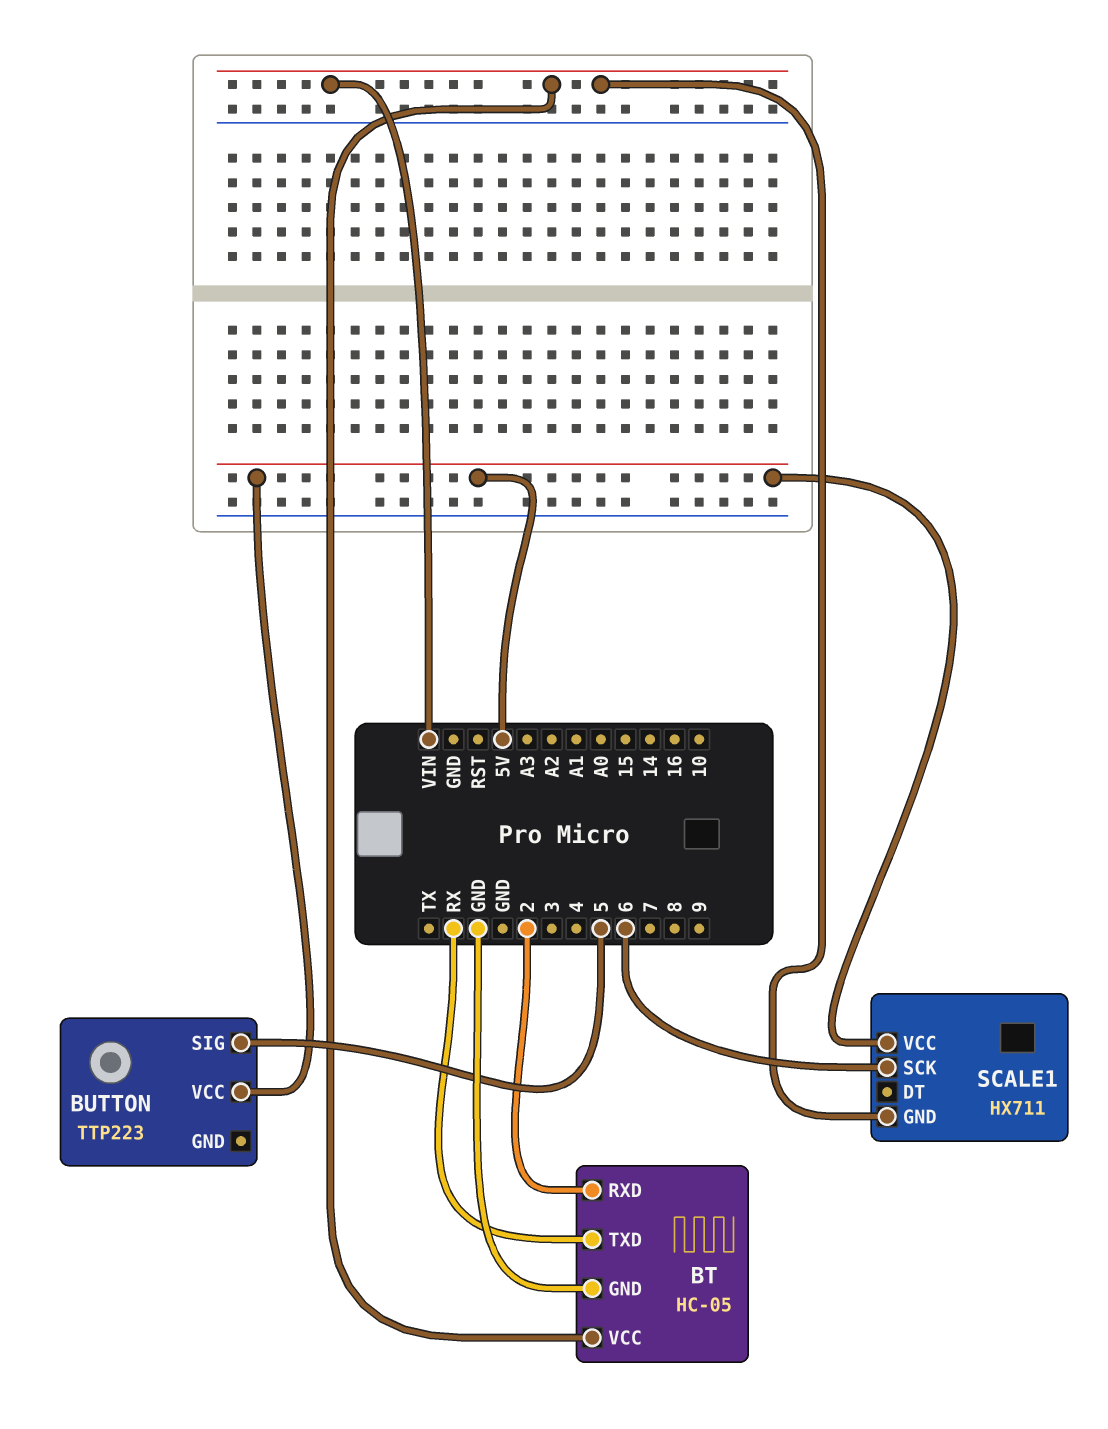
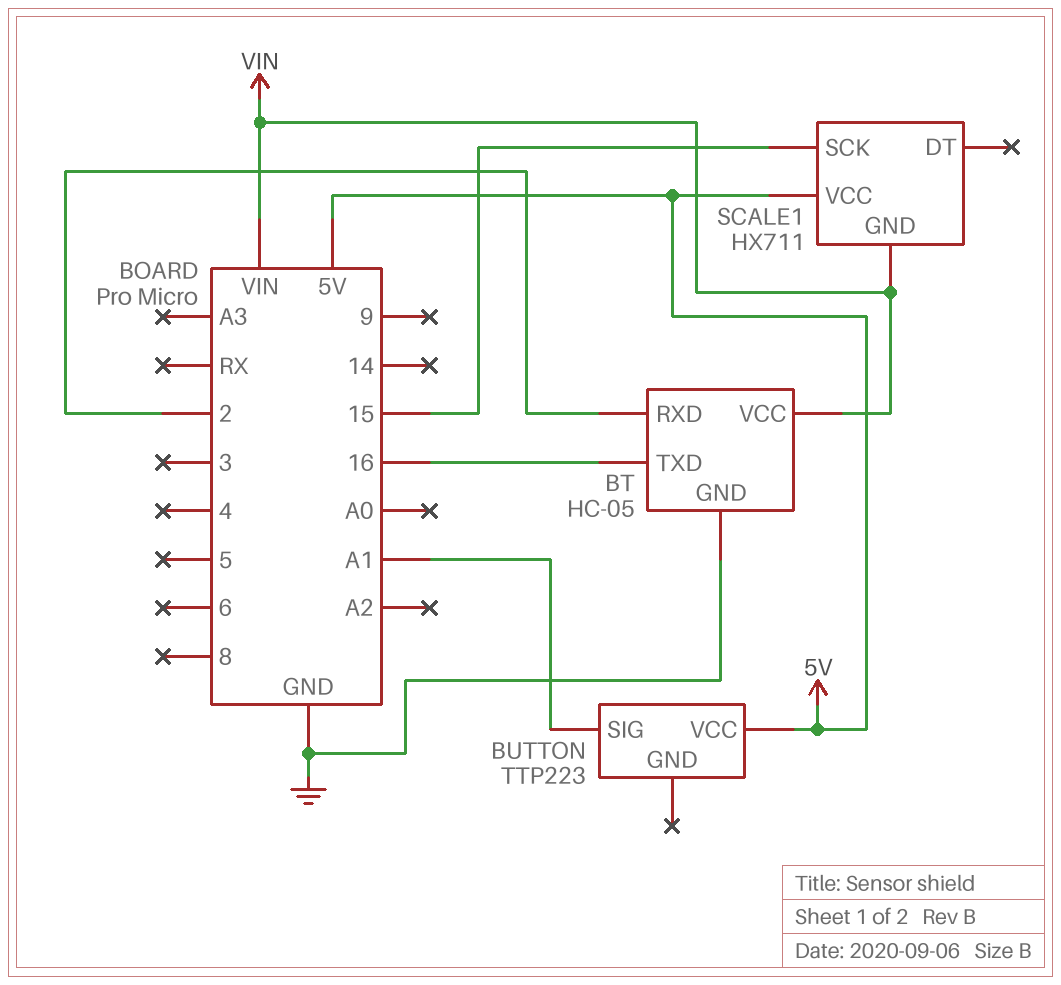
BT pin TXD: RX -> 16
BUTTON pin SIG: 5 -> A1
SCALE1 pin SCK: 6 -> 15

